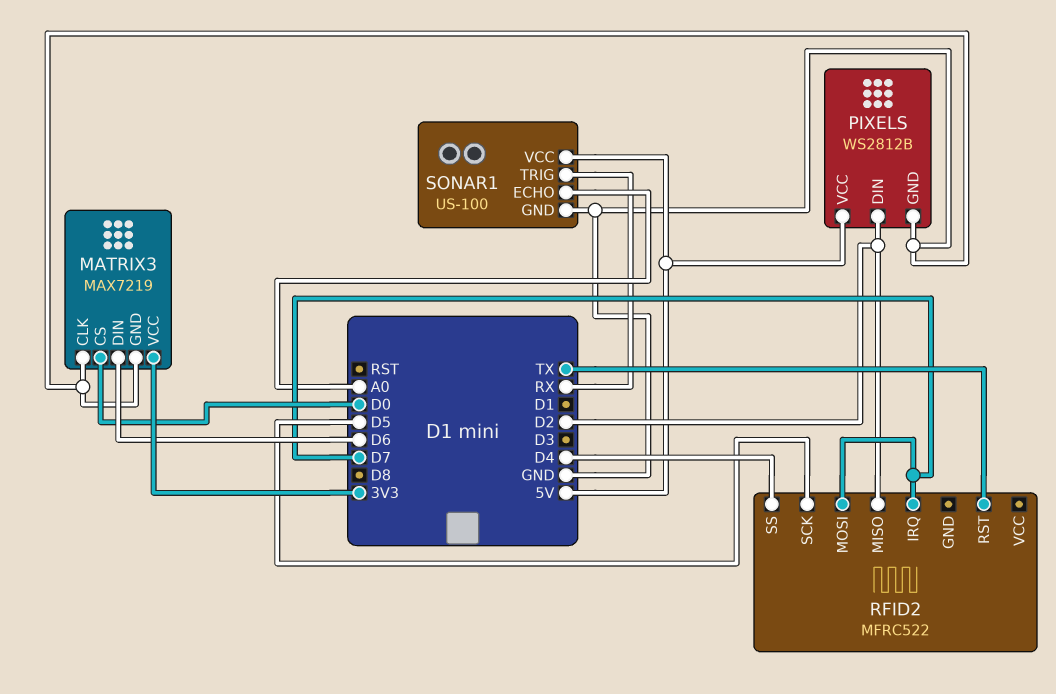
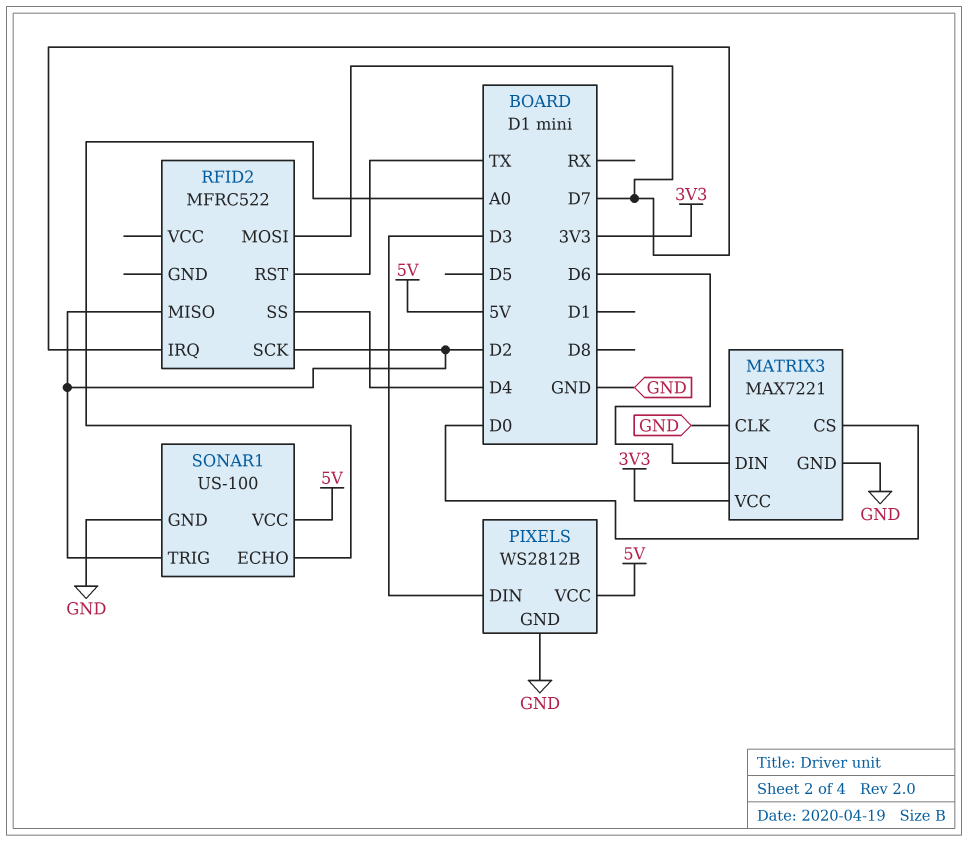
MATRIX3: MAX7219 -> MAX7221
PIXELS pin DIN: D2 -> D3
RFID2 pin SCK: D5 -> D2
SONAR1 pin TRIG: RX -> D2

